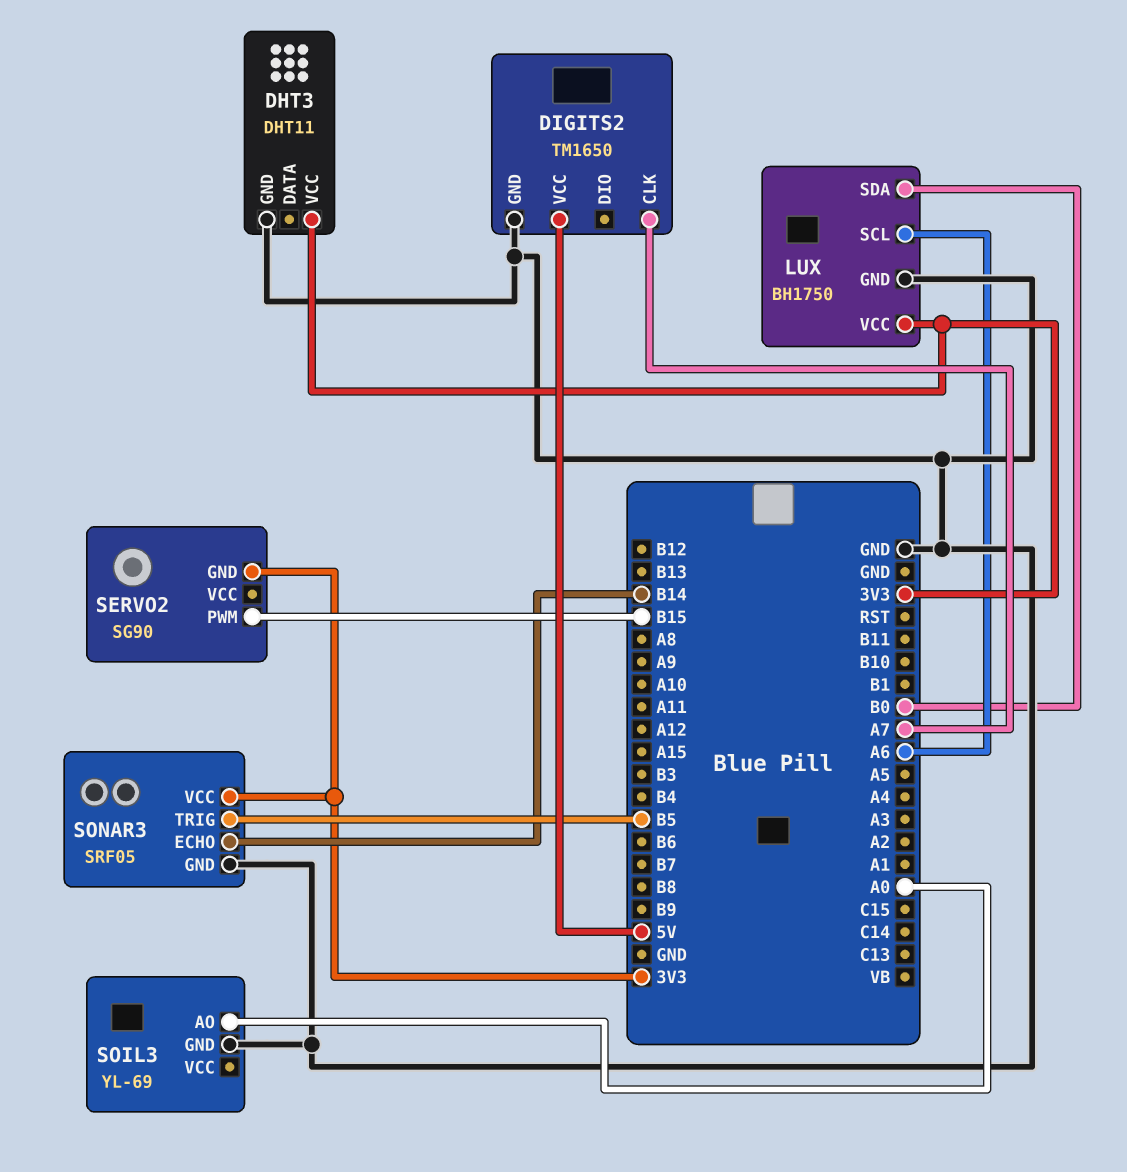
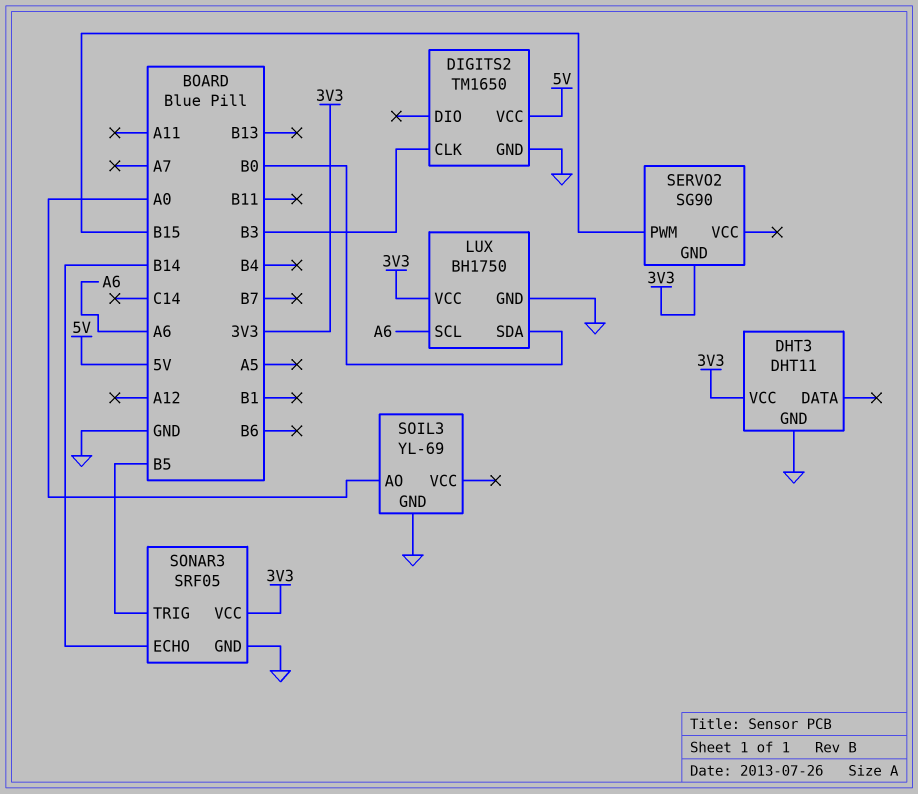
DIGITS2 pin CLK: A7 -> B3

